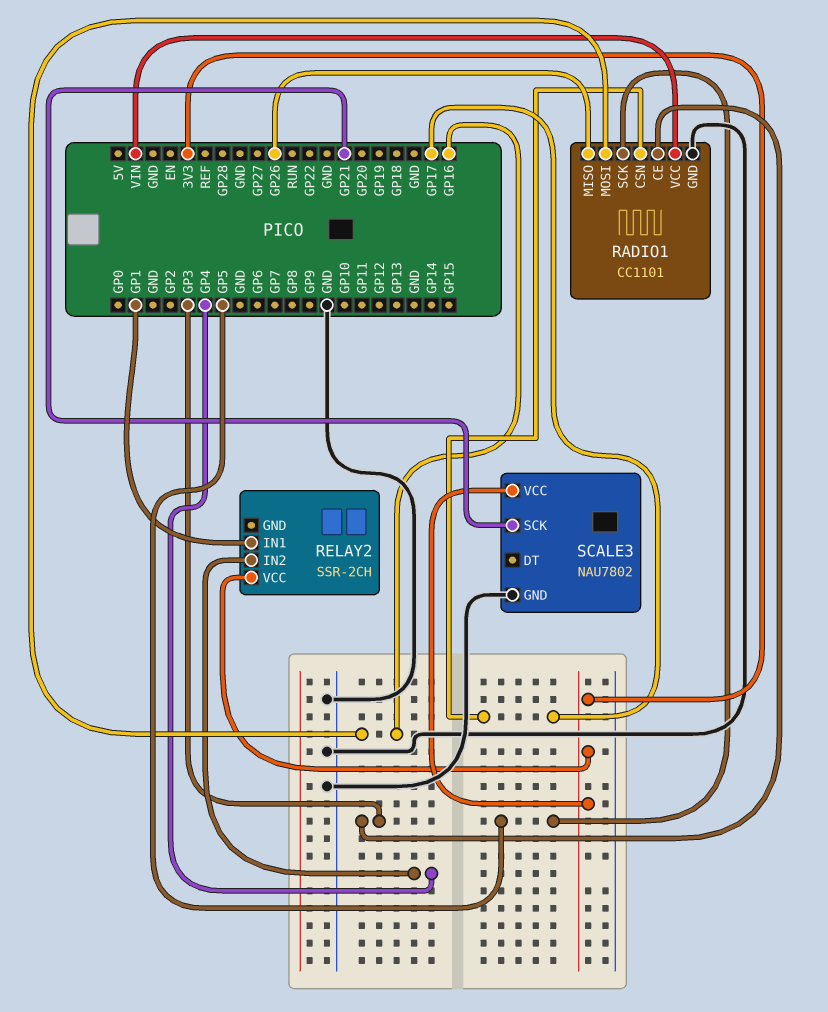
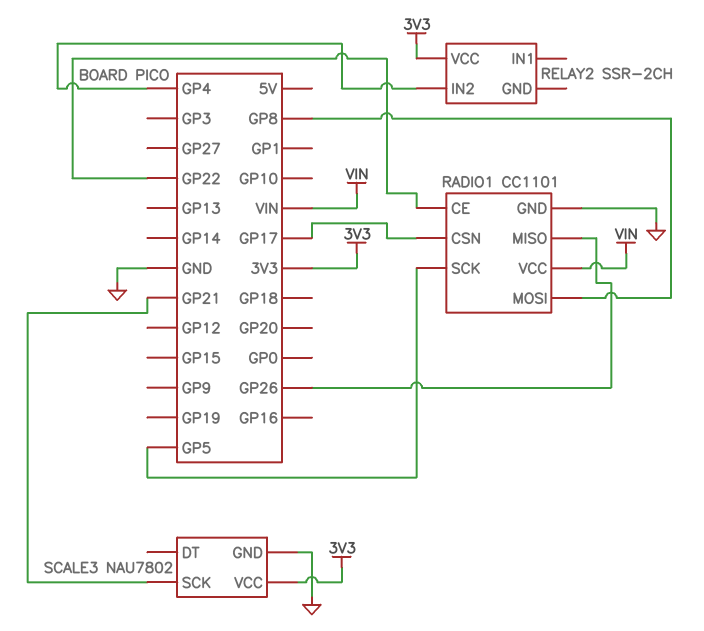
RADIO1 pin CE: GP3 -> GP22
RADIO1 pin MOSI: GP16 -> GP8
RELAY2 pin IN1: GP1 -> none

